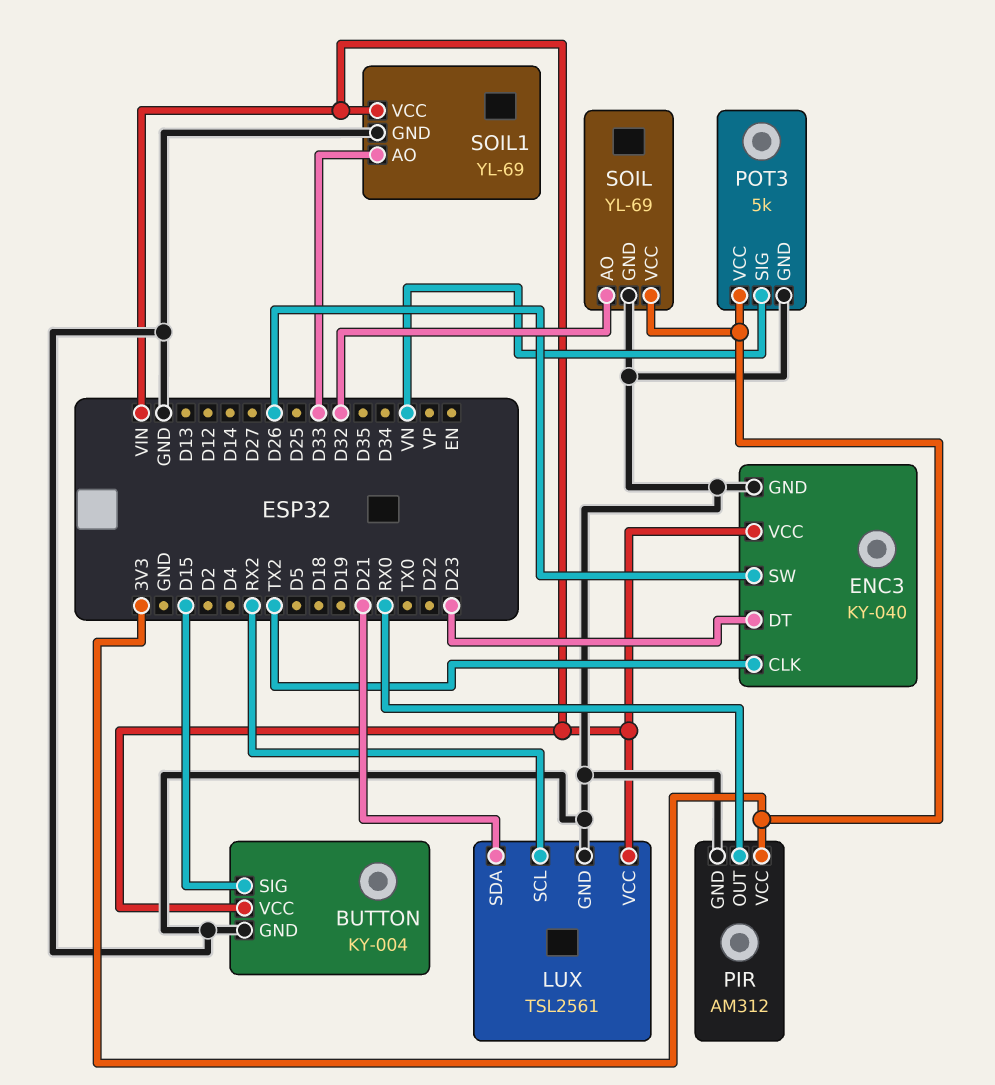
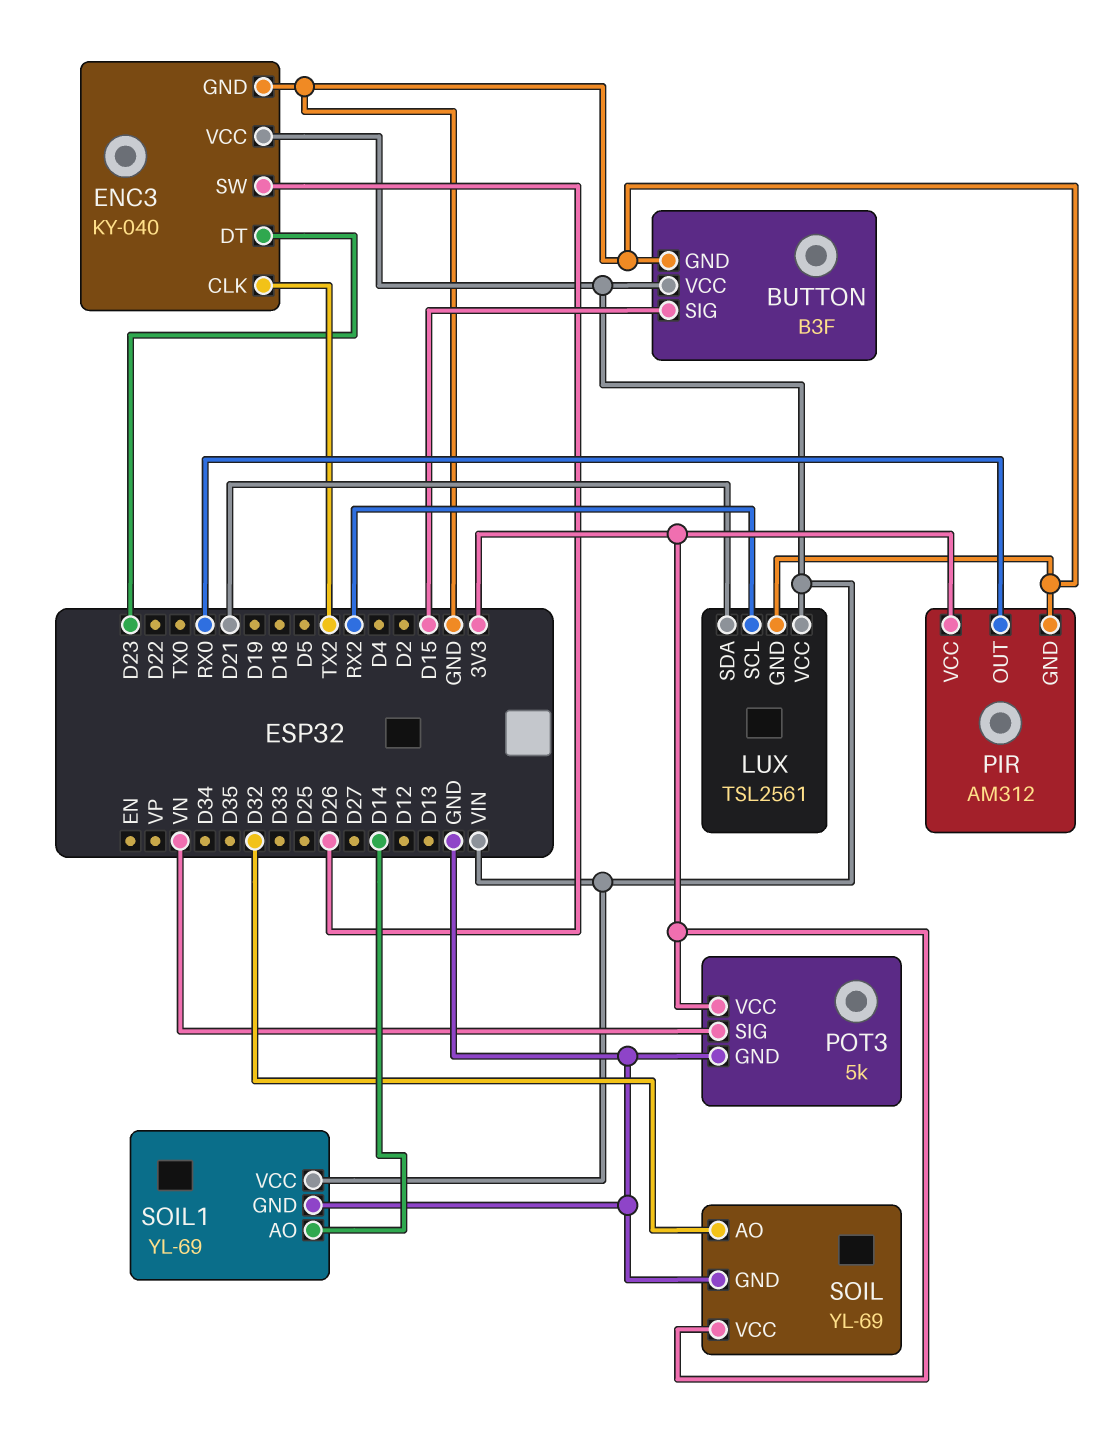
BUTTON: KY-004 -> B3F
SOIL1 pin AO: D33 -> D14

